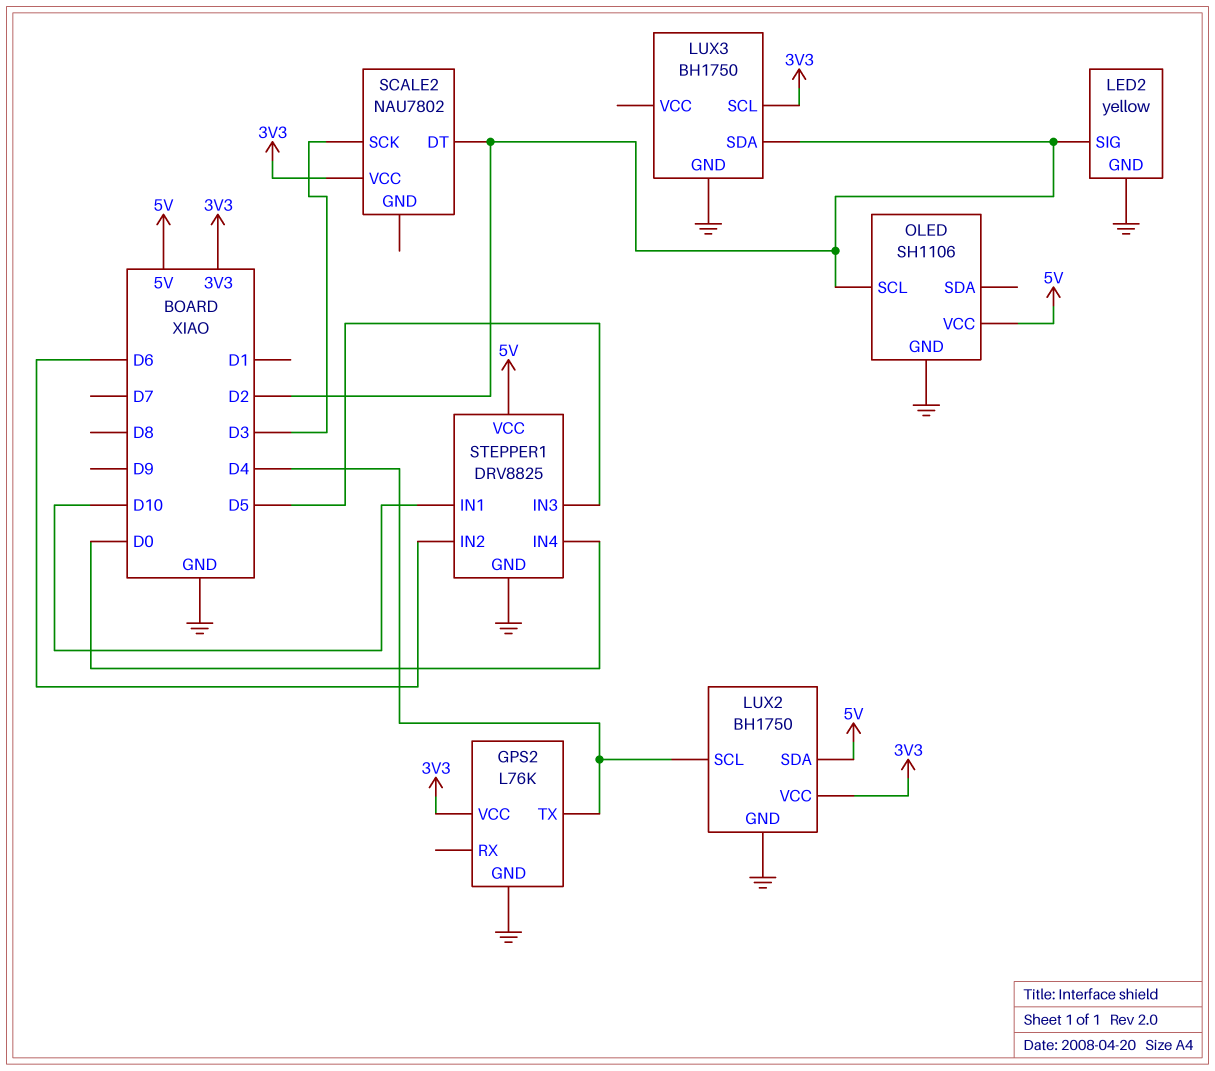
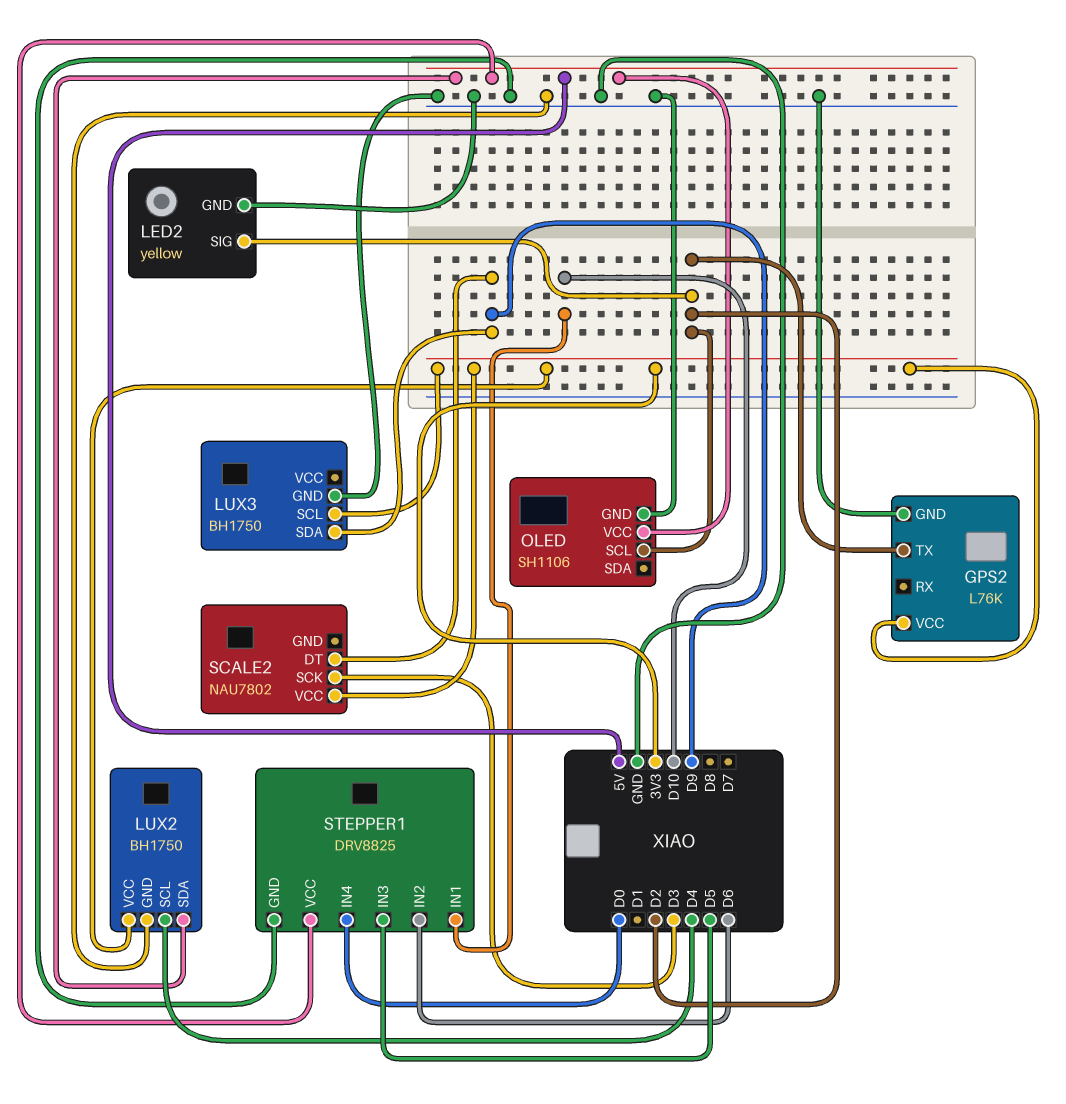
GPS2 pin TX: D4 -> D2
LUX3 pin SDA: D2 -> D9
SCALE2 pin DT: D2 -> D9

